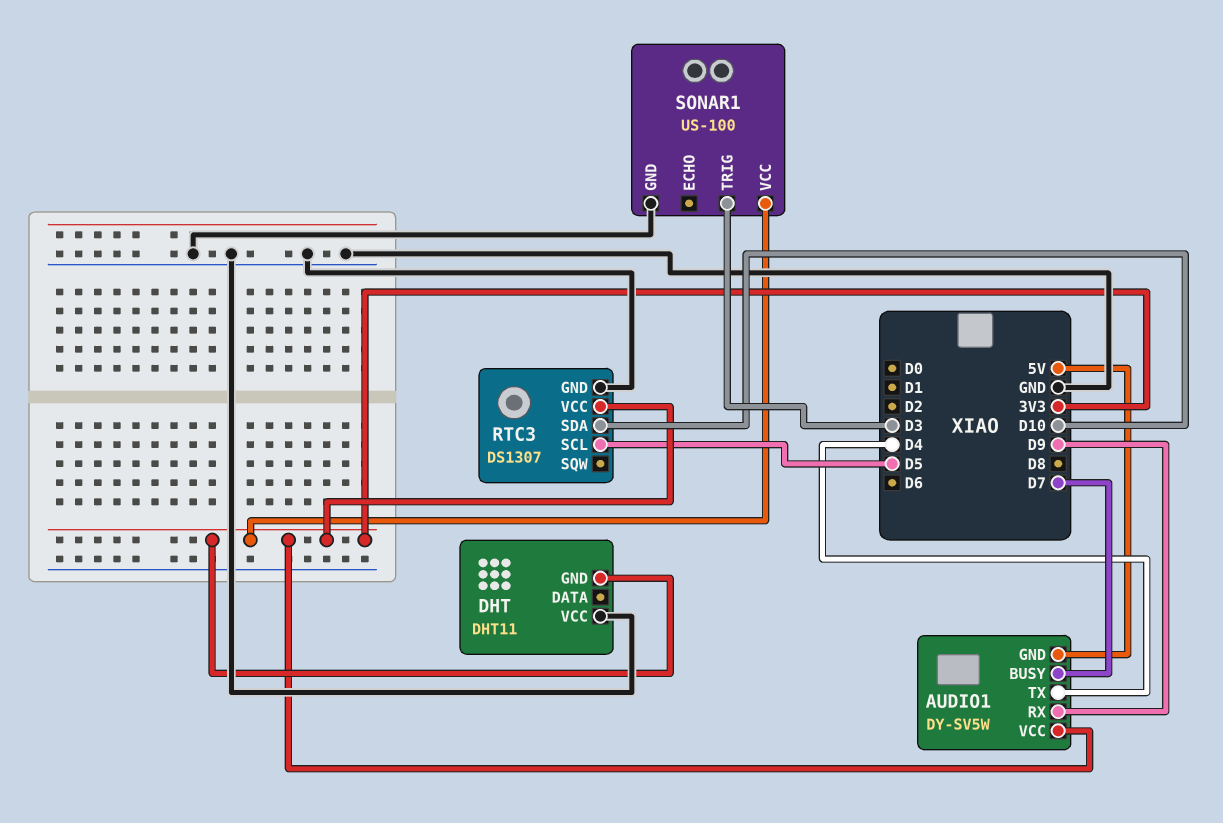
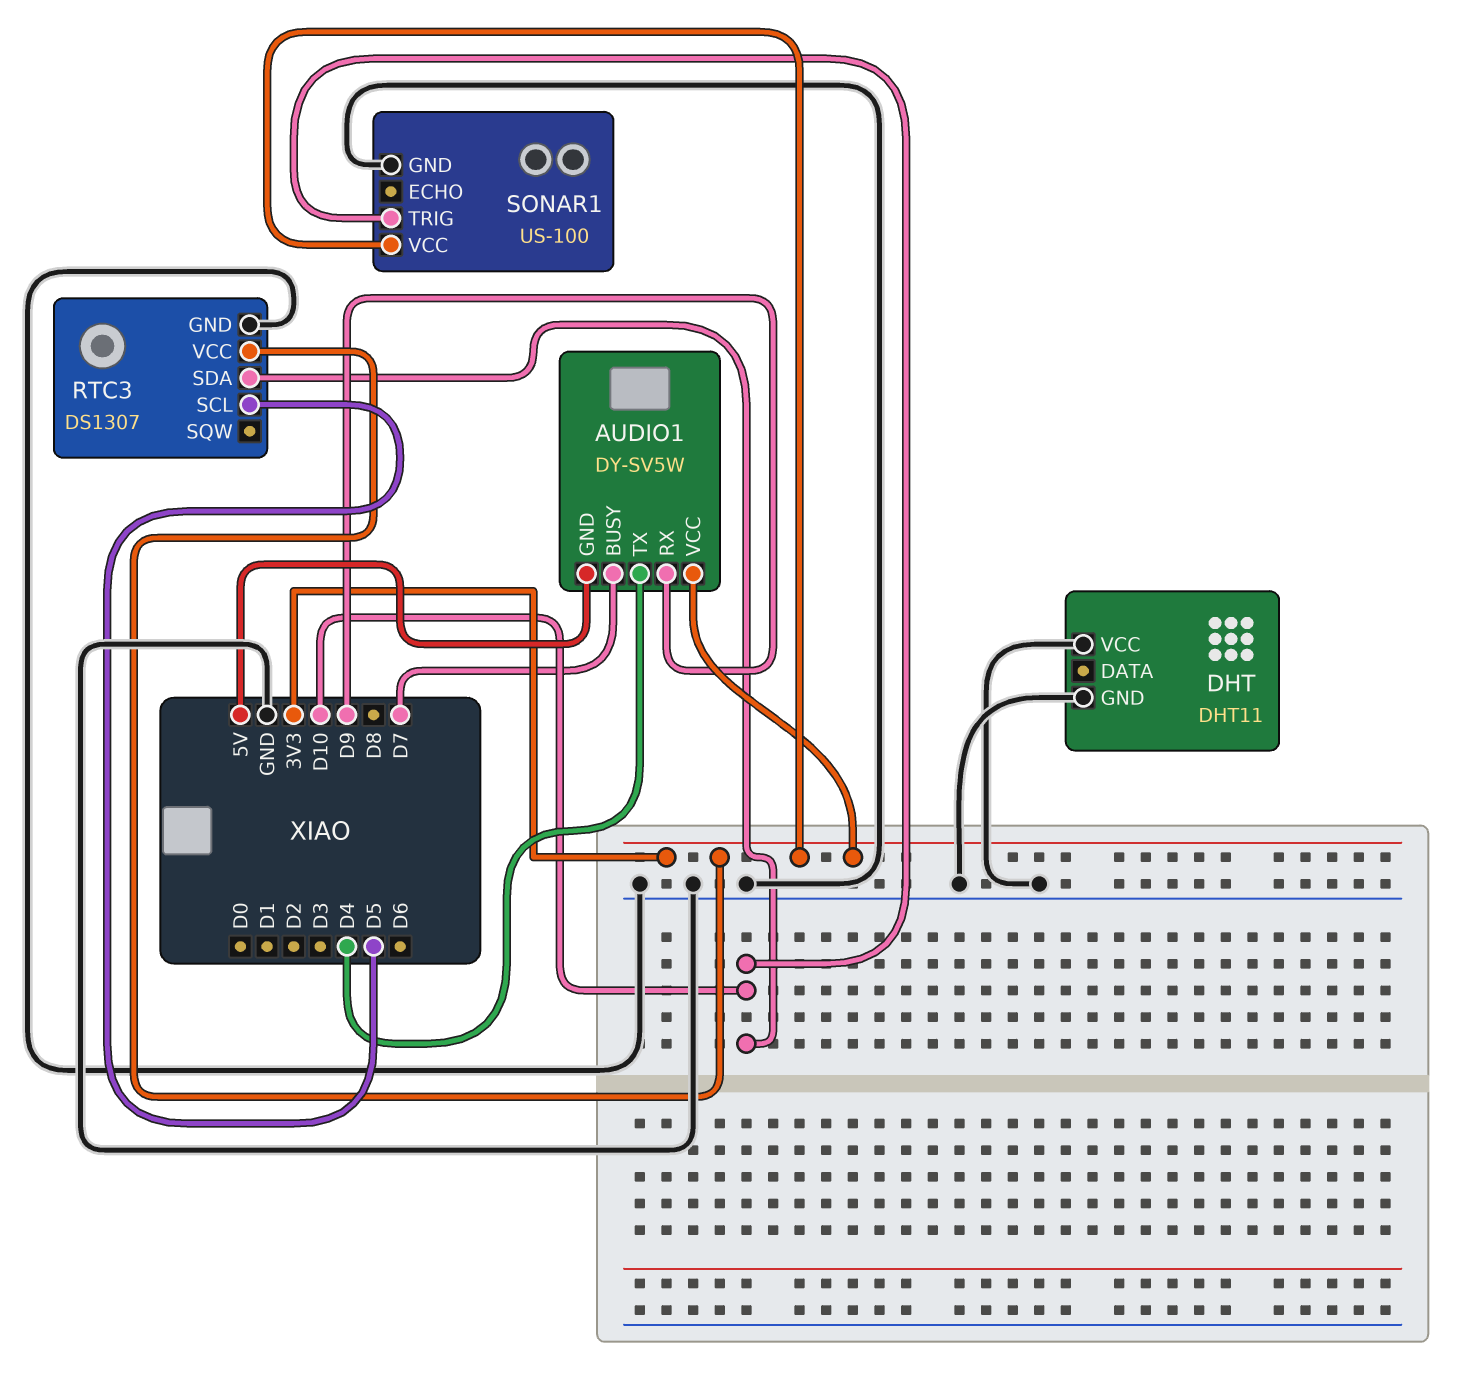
DHT pin GND: 3V3 -> GND
SONAR1 pin TRIG: D3 -> D10

